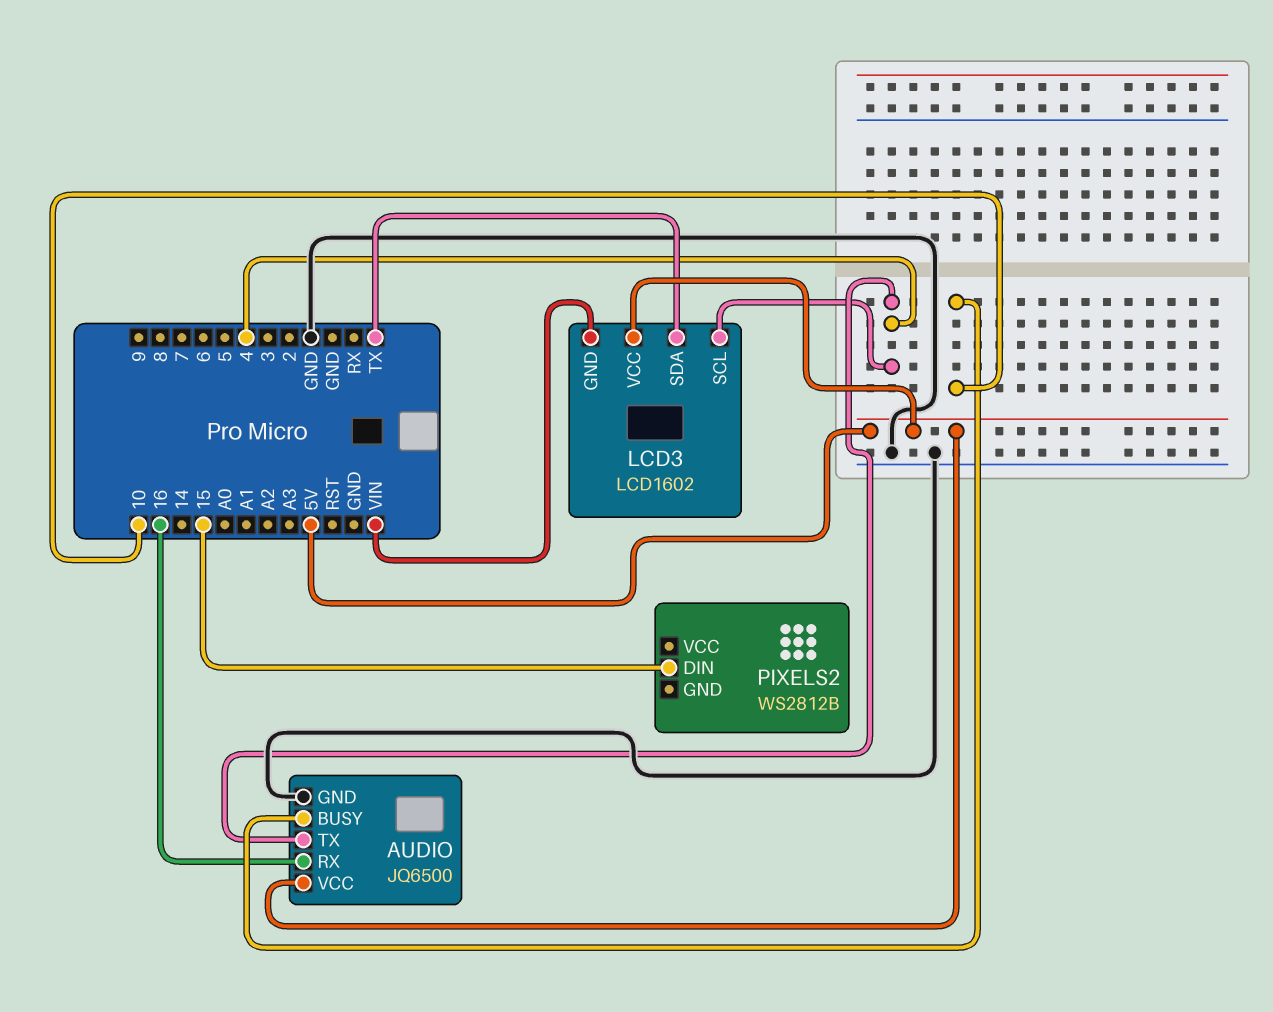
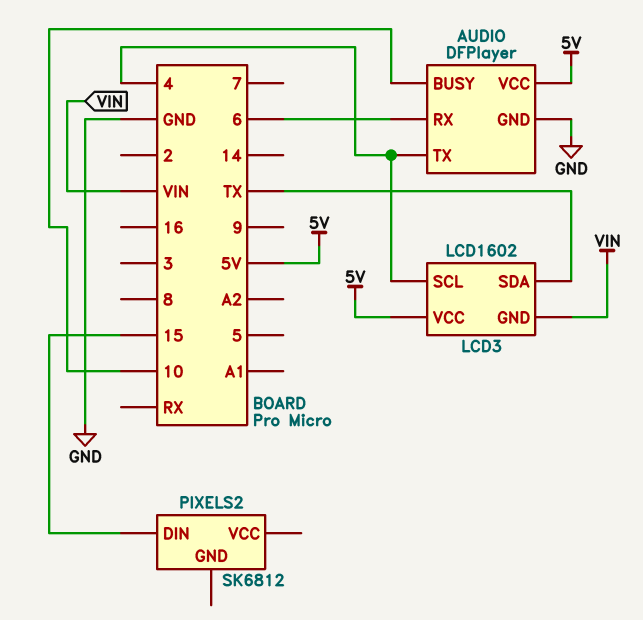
AUDIO: JQ6500 -> DFPlayer
AUDIO pin RX: 16 -> 6
PIXELS2: WS2812B -> SK6812

